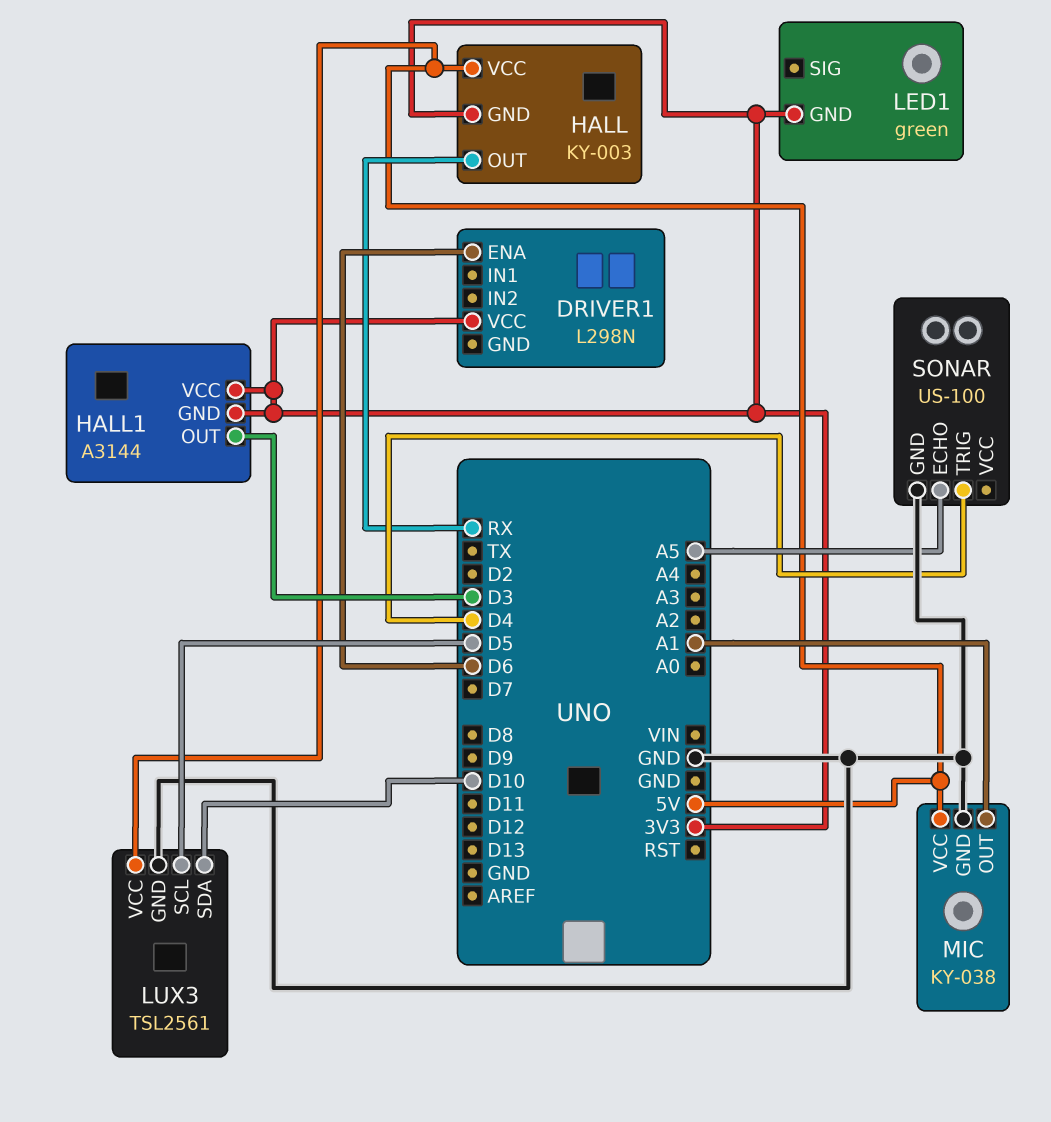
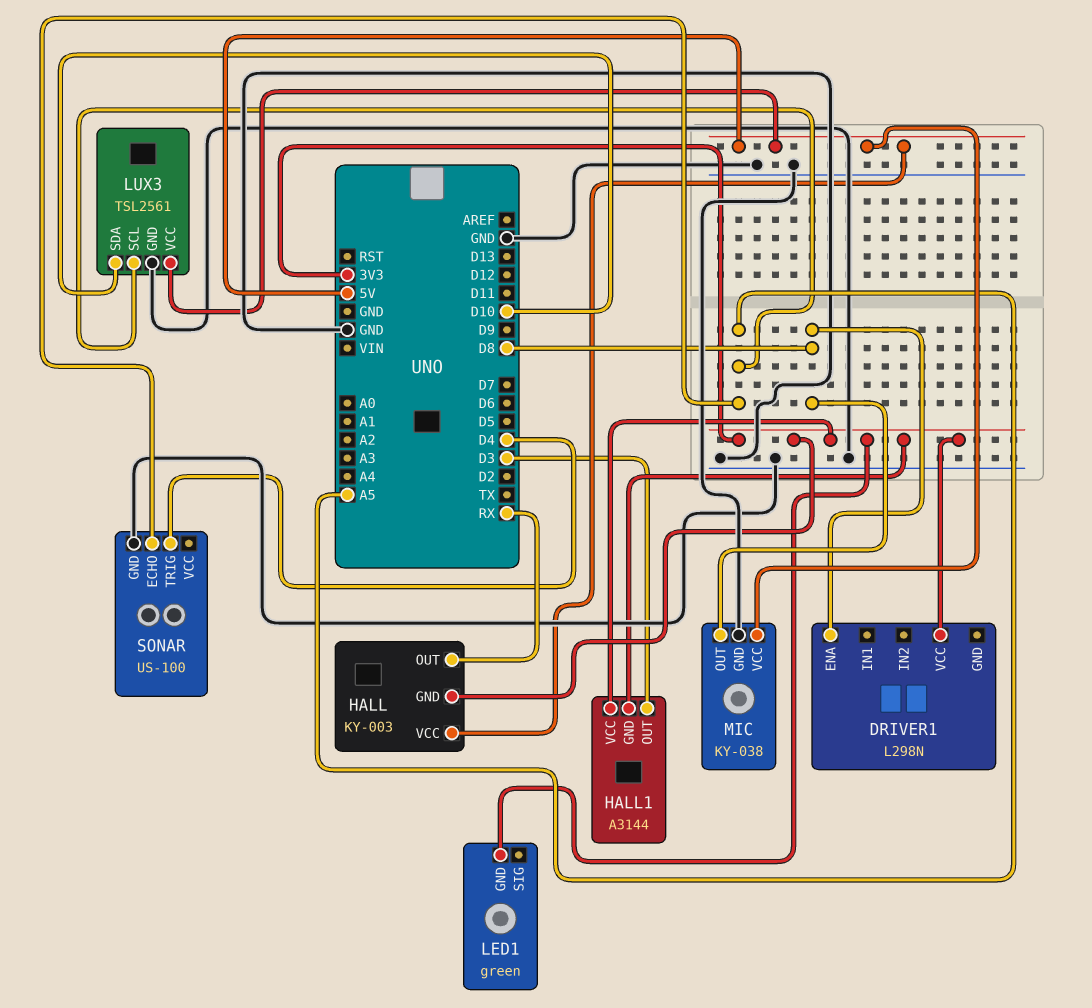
DRIVER1 pin ENA: D6 -> D8
LUX3 pin SCL: D5 -> A5
MIC pin OUT: A1 -> D8

